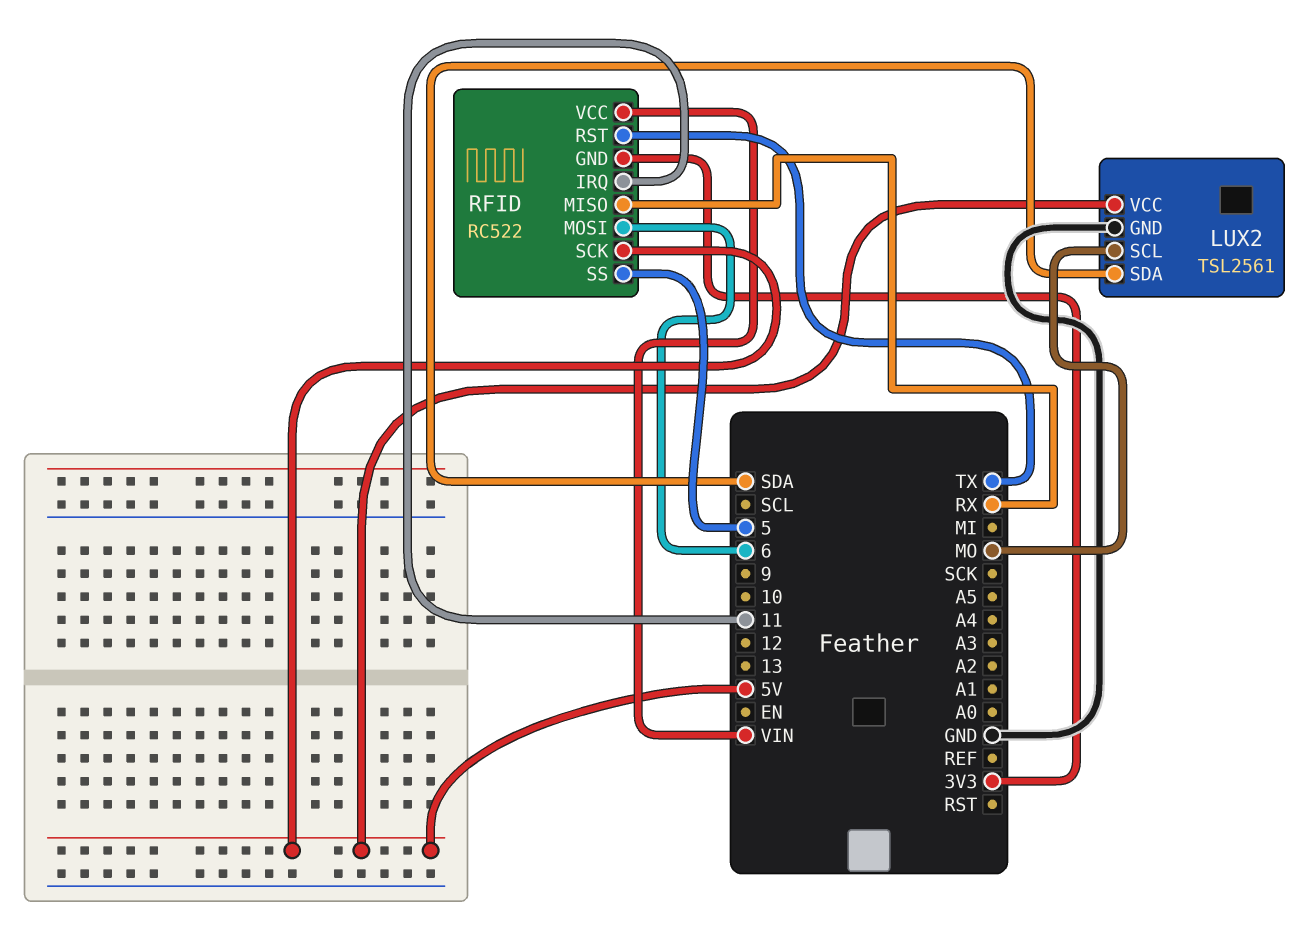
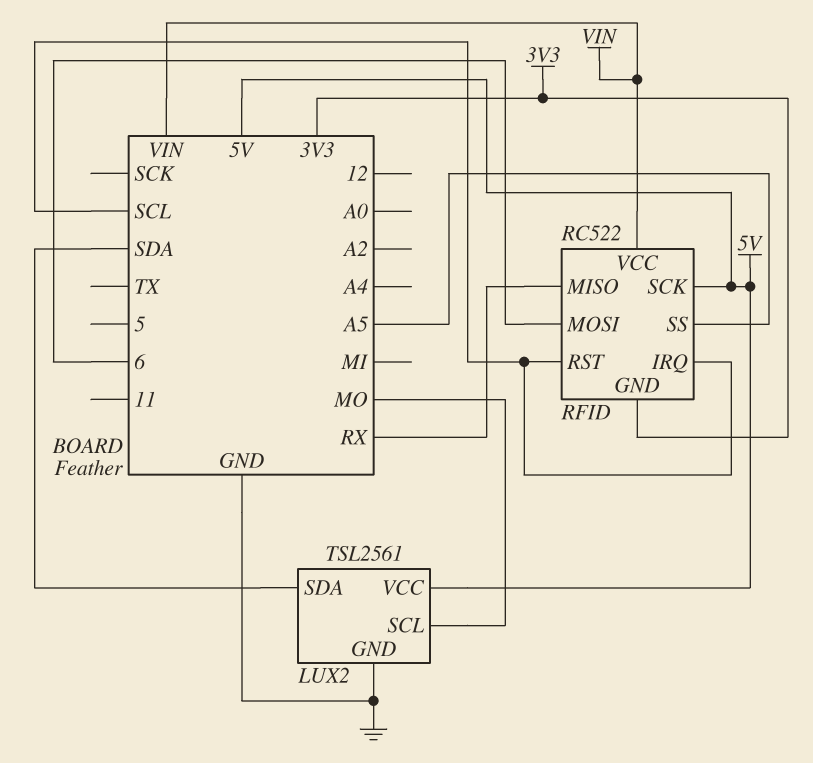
RFID pin IRQ: 11 -> SCL
RFID pin RST: TX -> SCL
RFID pin SS: 5 -> A5

